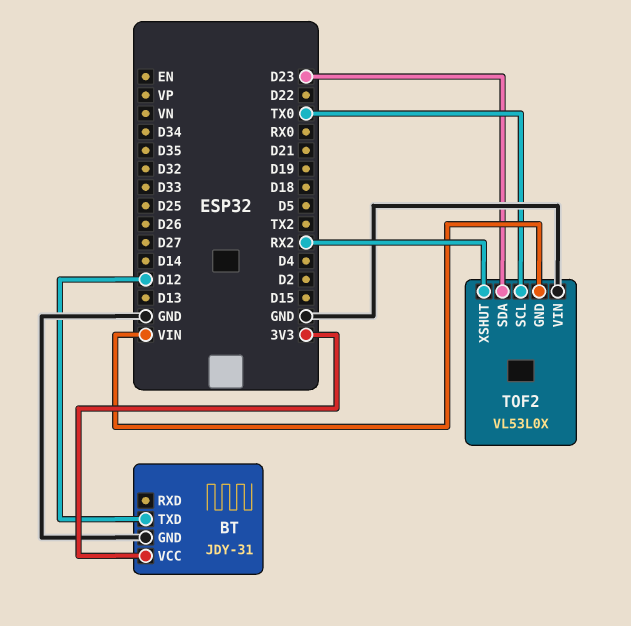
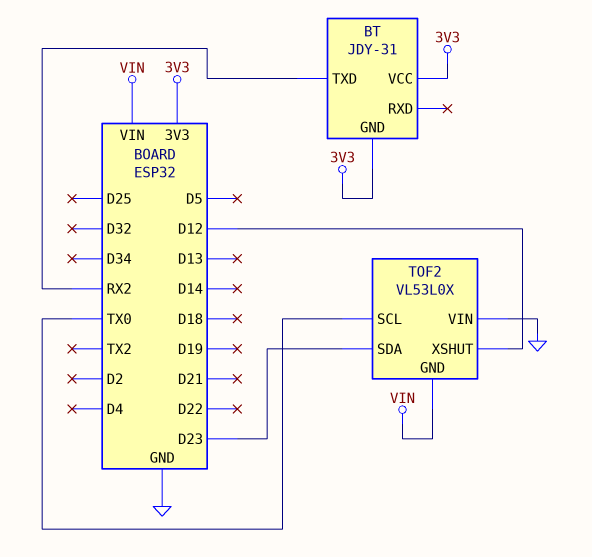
BT pin GND: GND -> 3V3
BT pin TXD: D12 -> RX2
TOF2 pin XSHUT: RX2 -> D12

